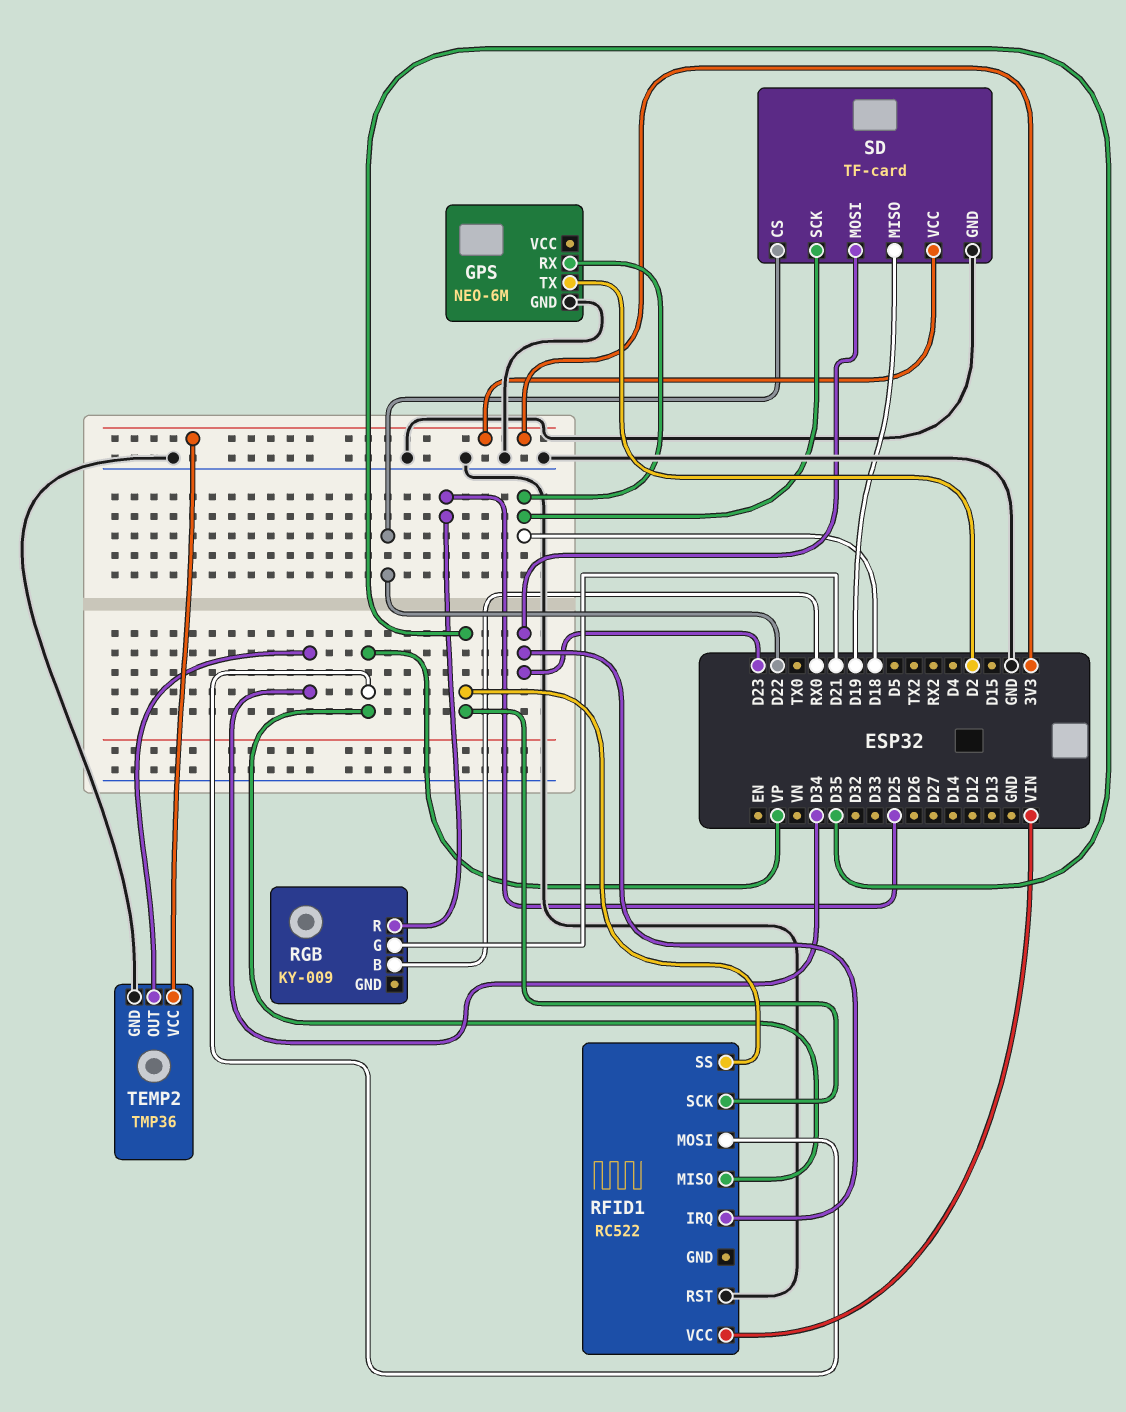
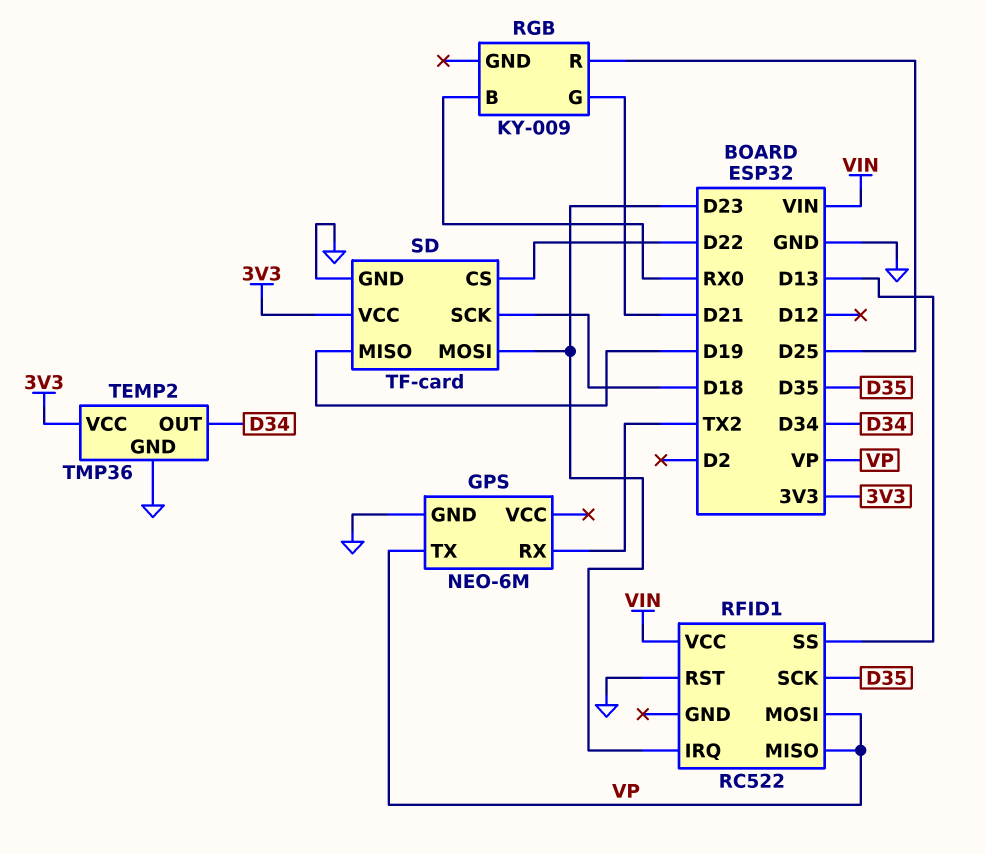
GPS pin RX: D18 -> TX2
GPS pin TX: D2 -> VP
RFID1 pin SS: D35 -> D13

